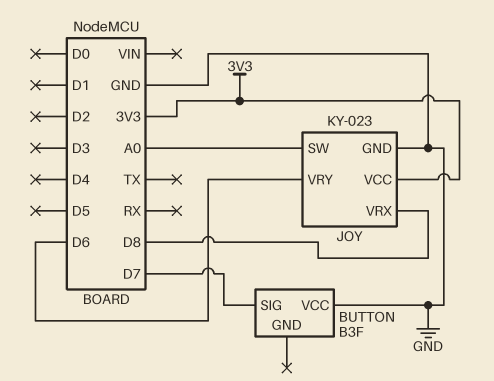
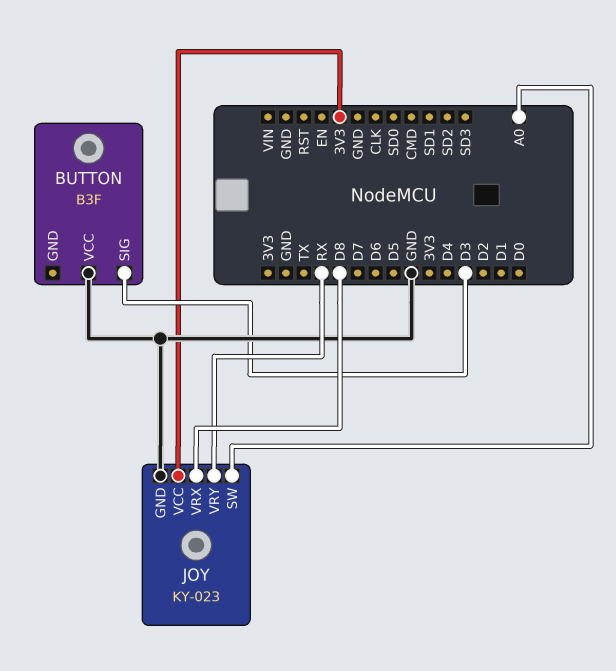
BUTTON pin SIG: D7 -> D3
JOY pin VRY: D6 -> RX

